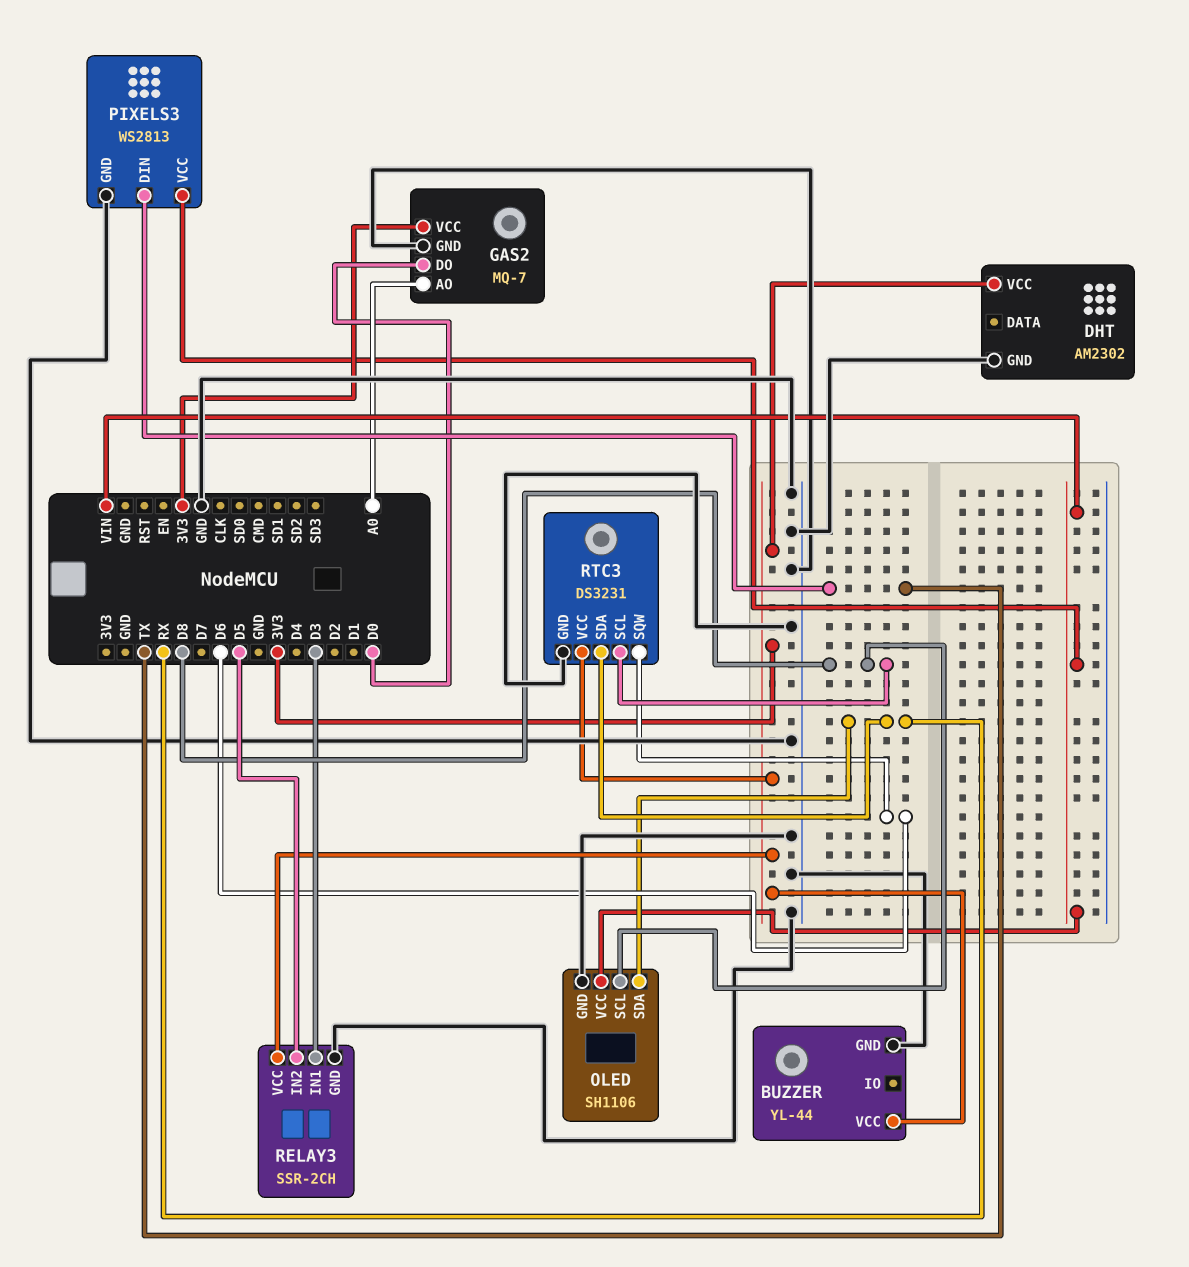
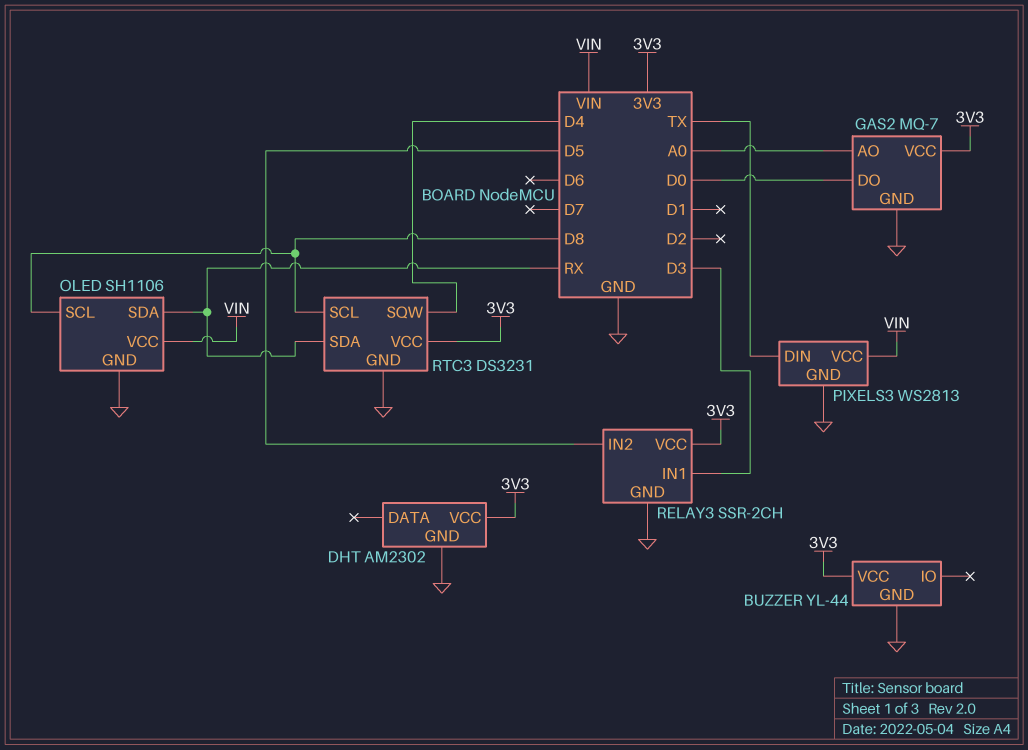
RTC3 pin SQW: D6 -> D4

